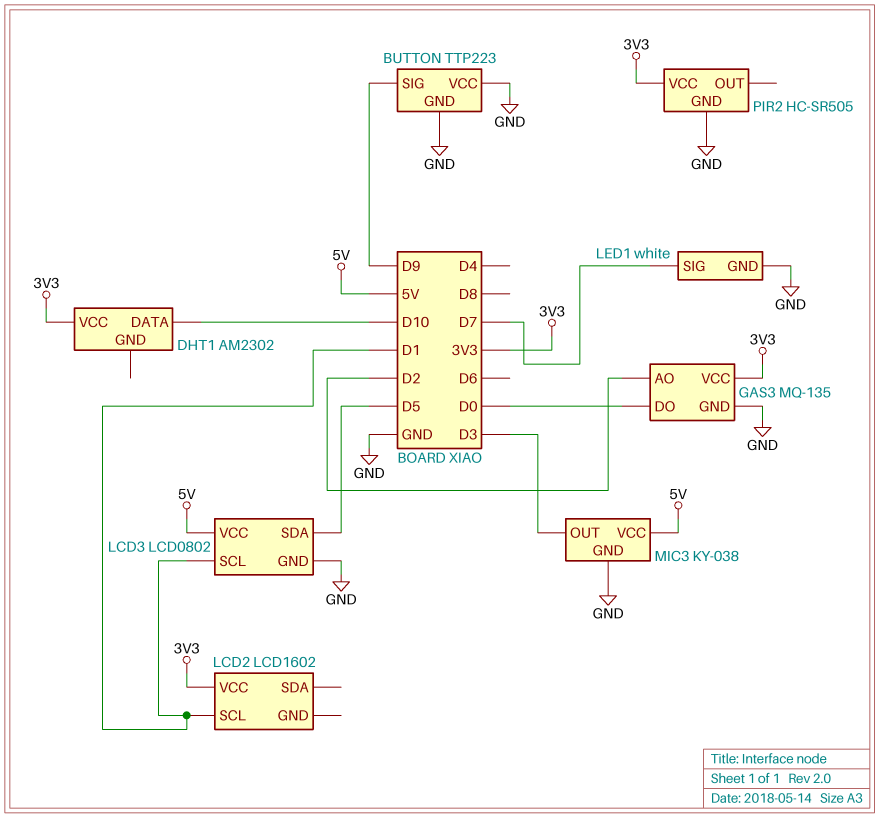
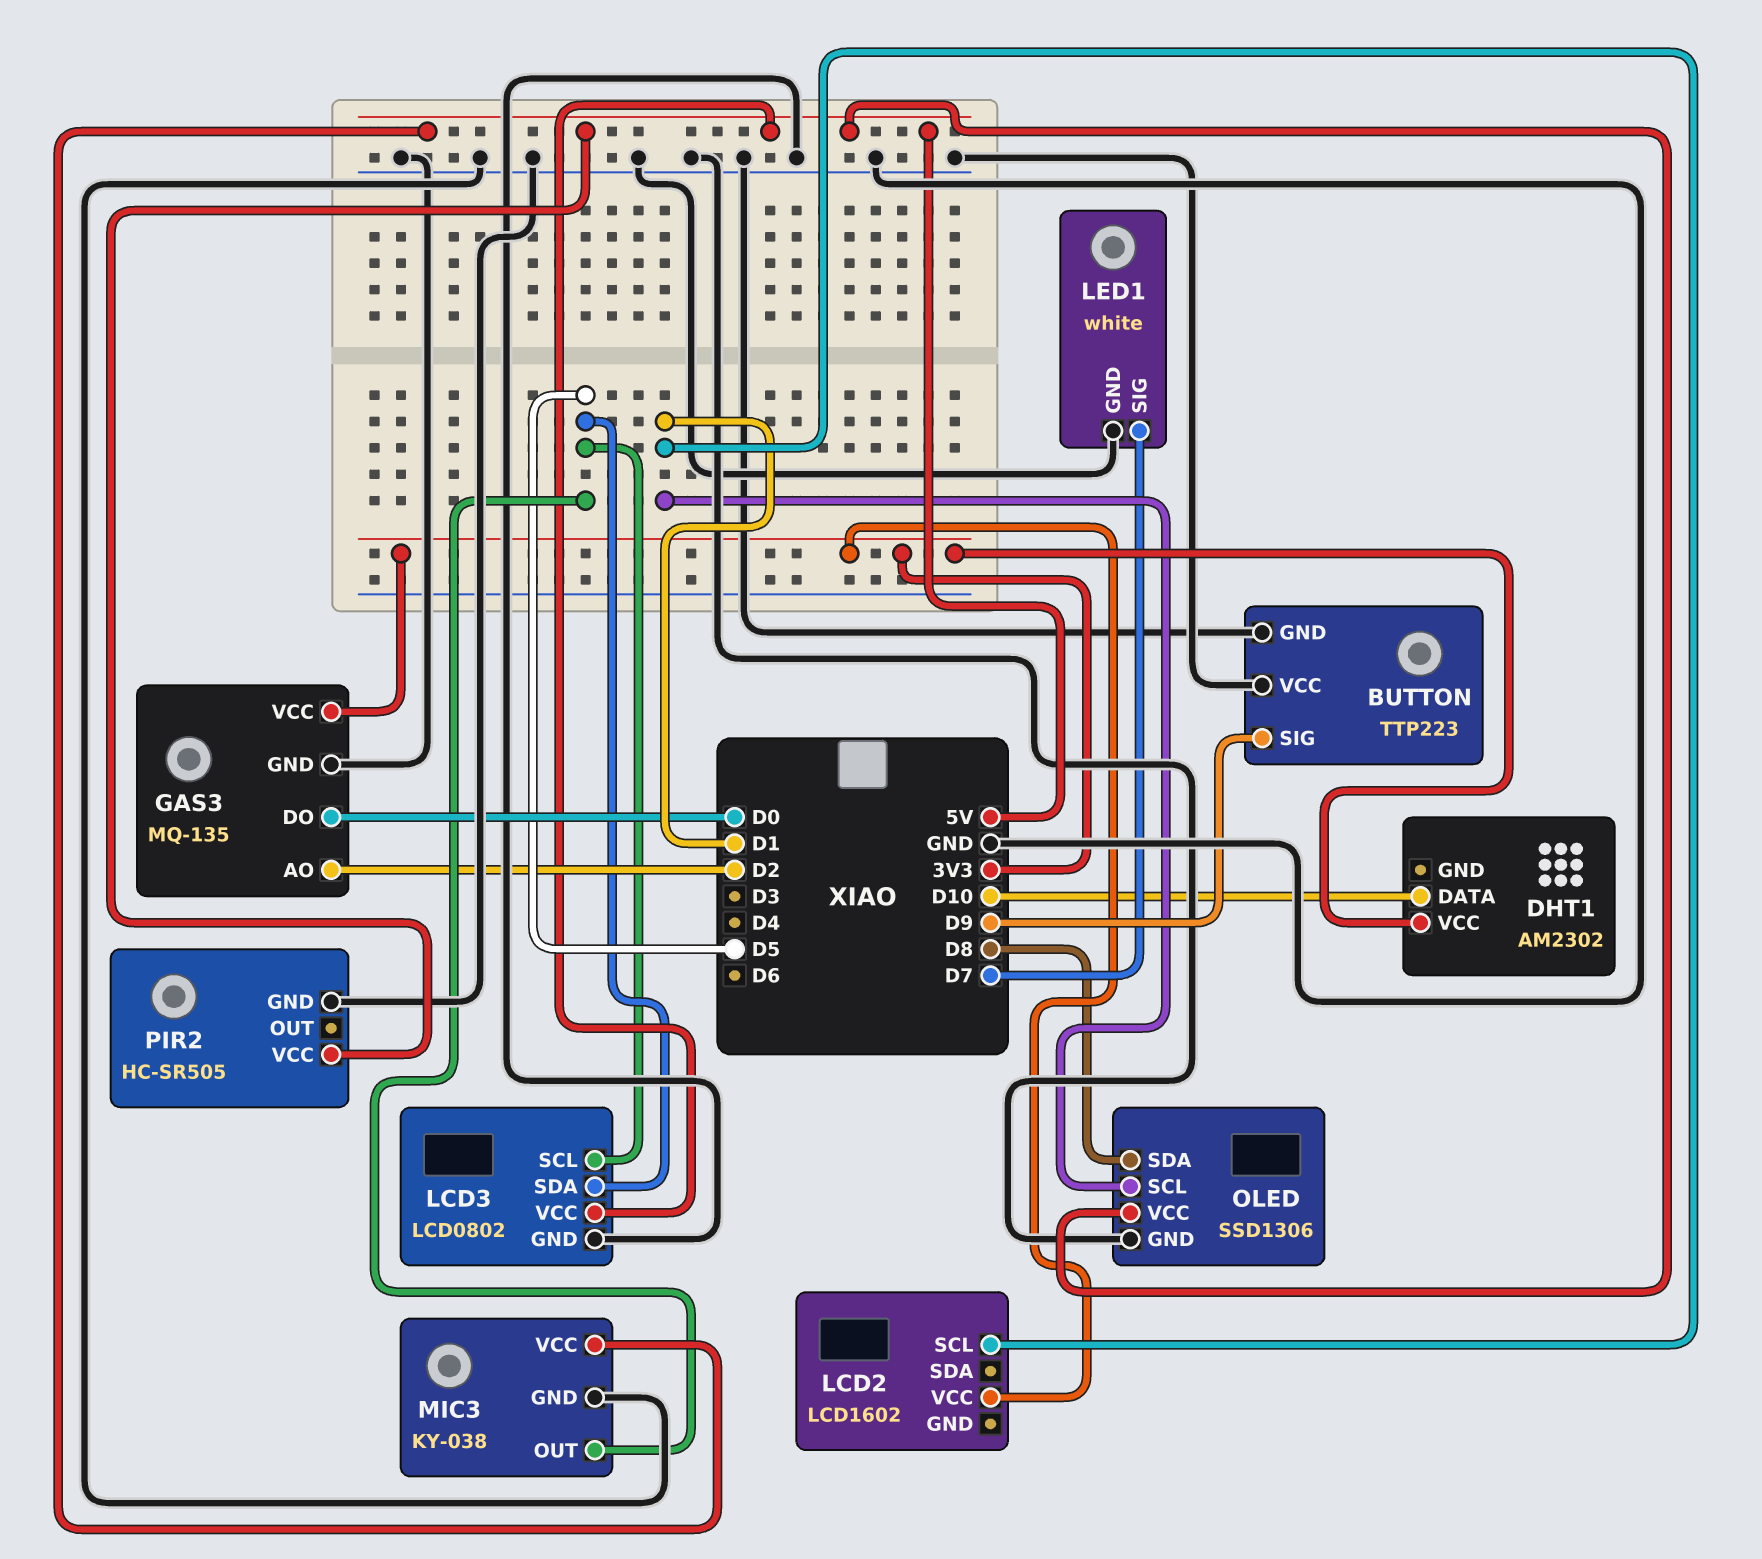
LCD3 pin SCL: D1 -> D5
MIC3 pin OUT: D3 -> D5
OLED: none -> SSD1306
OLED pin GND: none -> GND
OLED pin SCL: none -> D1
OLED pin SDA: none -> D8
OLED pin VCC: none -> 5V
PIR2 pin VCC: 3V3 -> 5V

